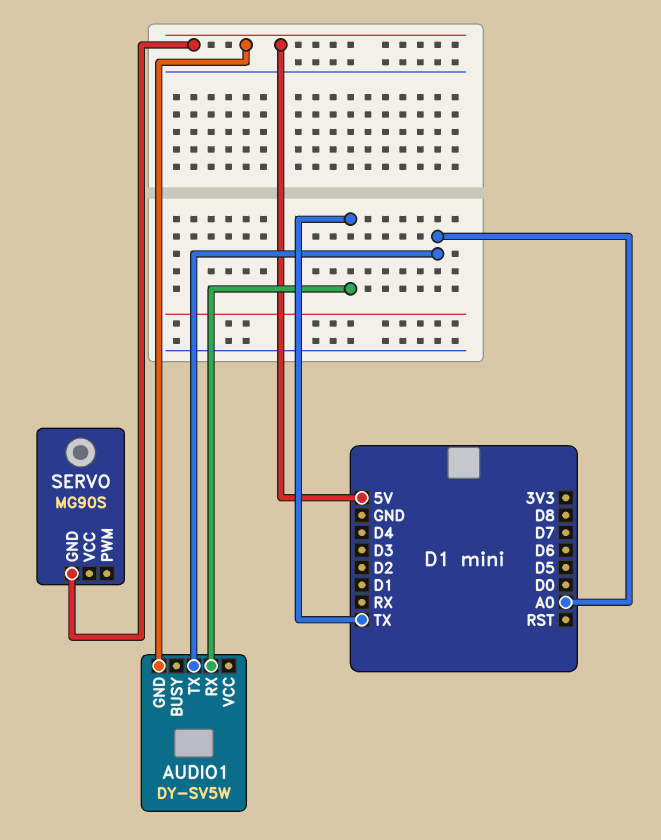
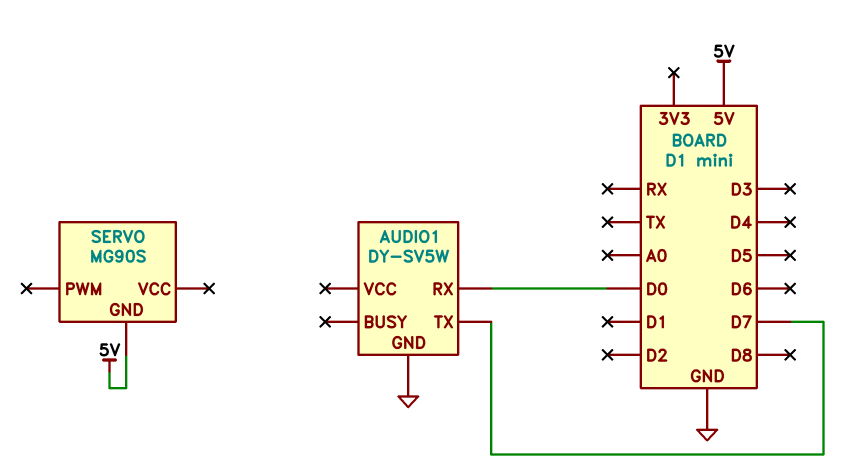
AUDIO1 pin GND: 5V -> GND
AUDIO1 pin RX: TX -> D0
AUDIO1 pin TX: A0 -> D7

